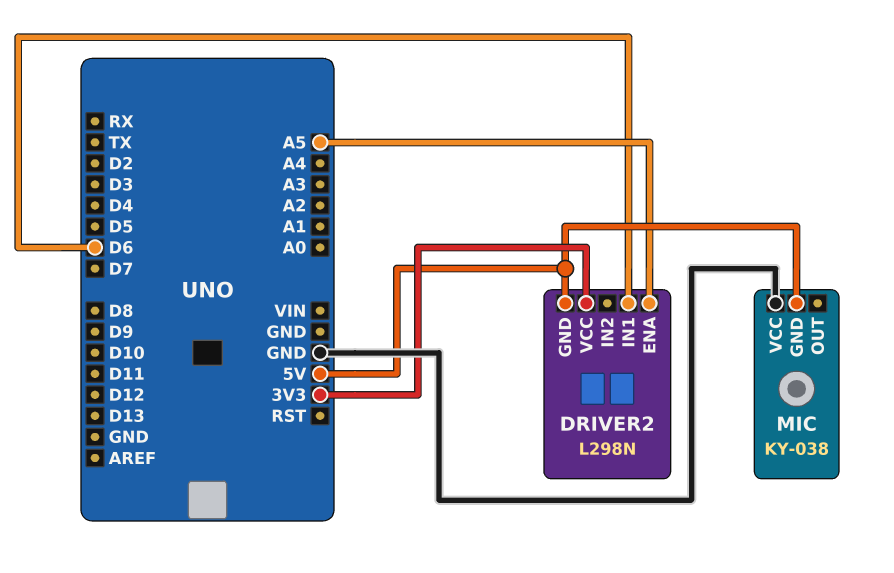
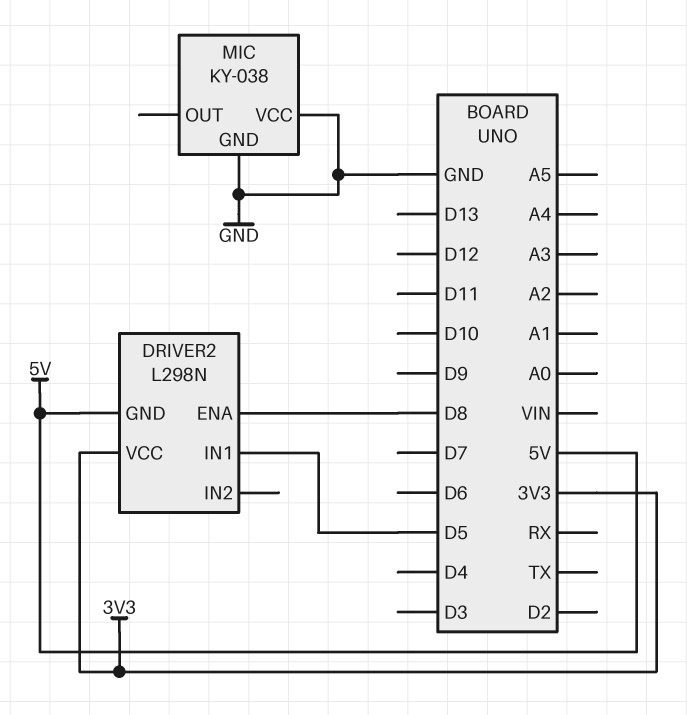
DRIVER2 pin ENA: A5 -> D8
DRIVER2 pin IN1: D6 -> D5
MIC pin GND: 5V -> GND

